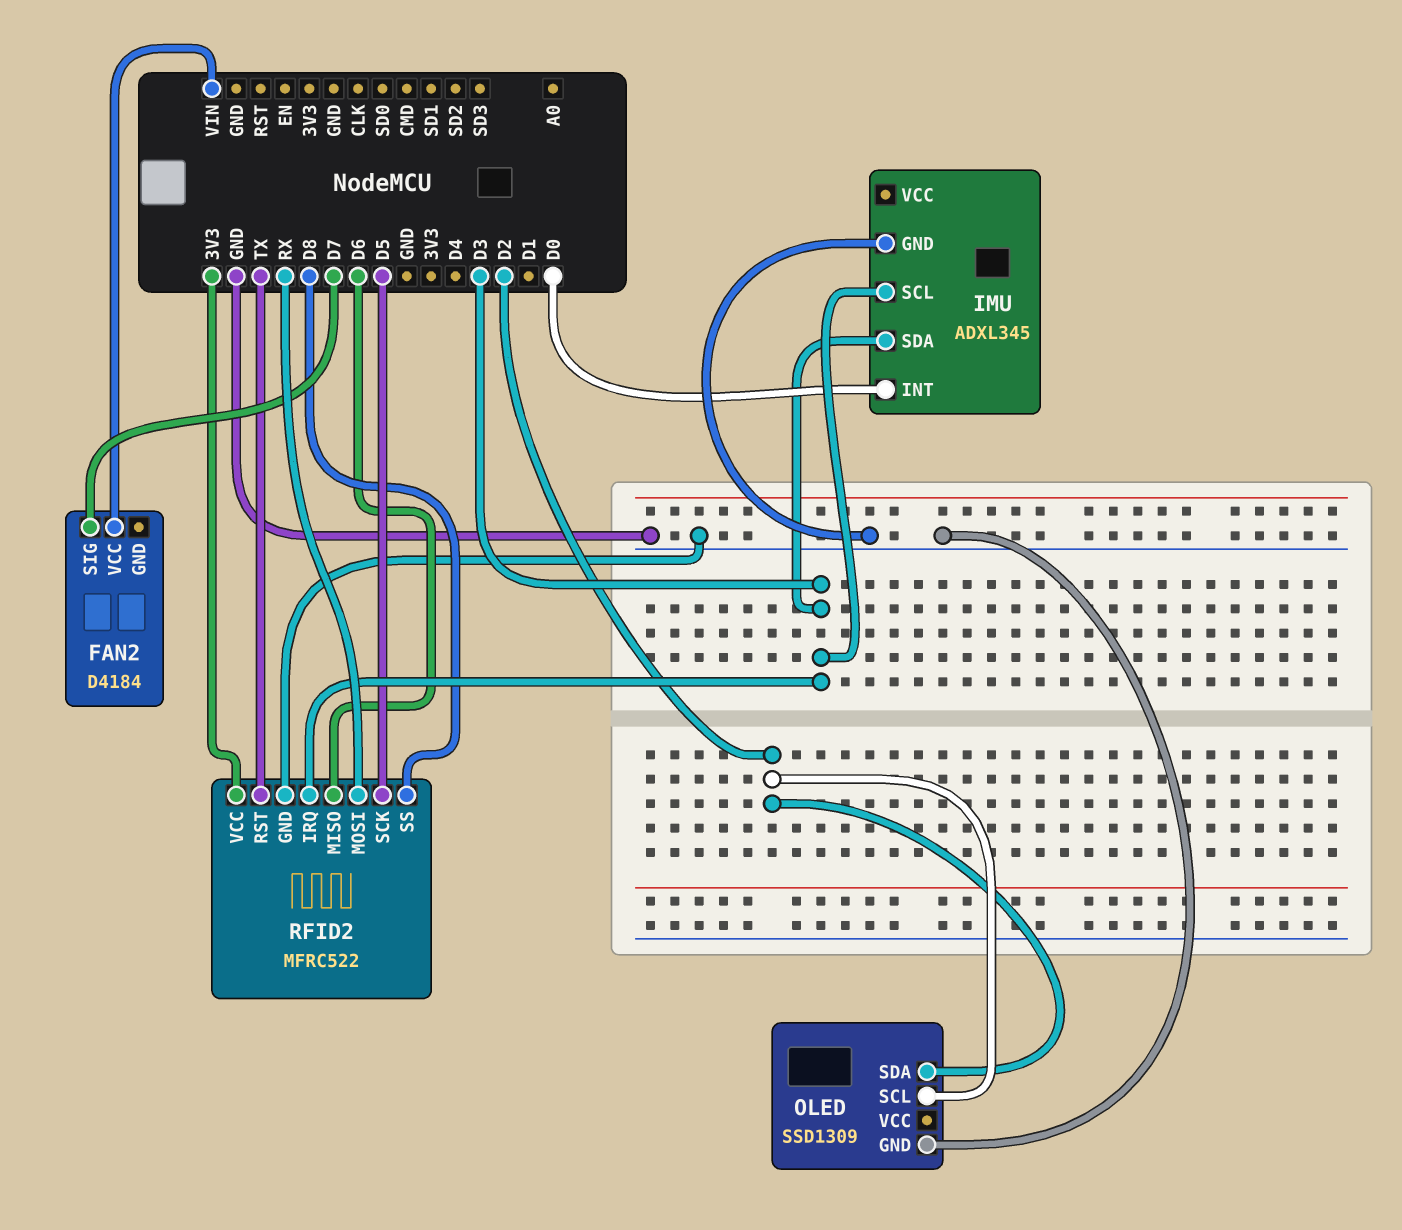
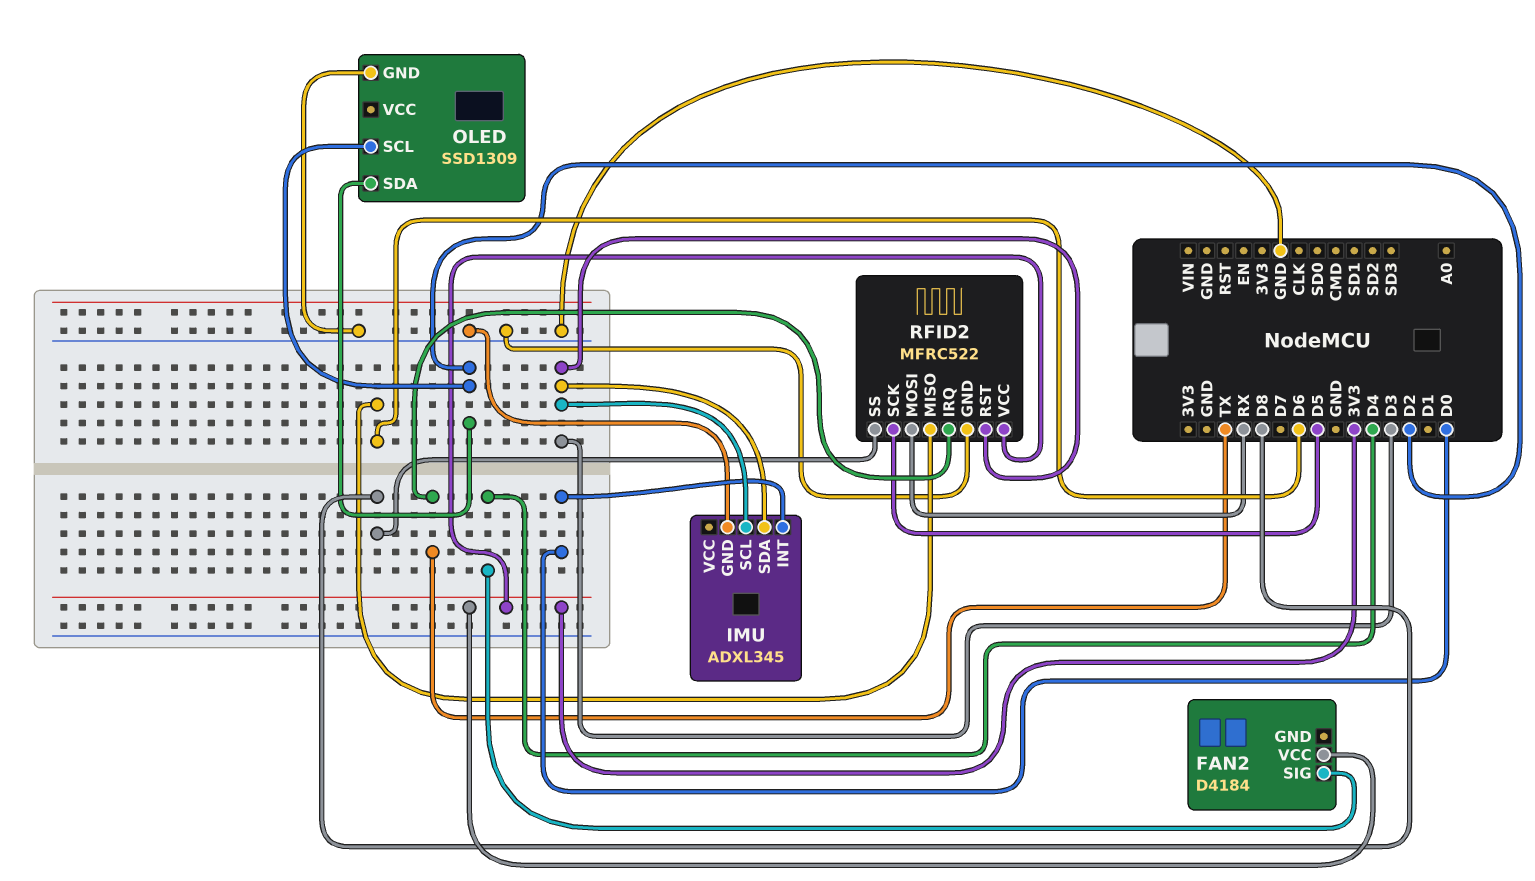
FAN2 pin SIG: D7 -> D4
FAN2 pin VCC: VIN -> 3V3
RFID2 pin IRQ: D3 -> TX
RFID2 pin RST: TX -> D3

